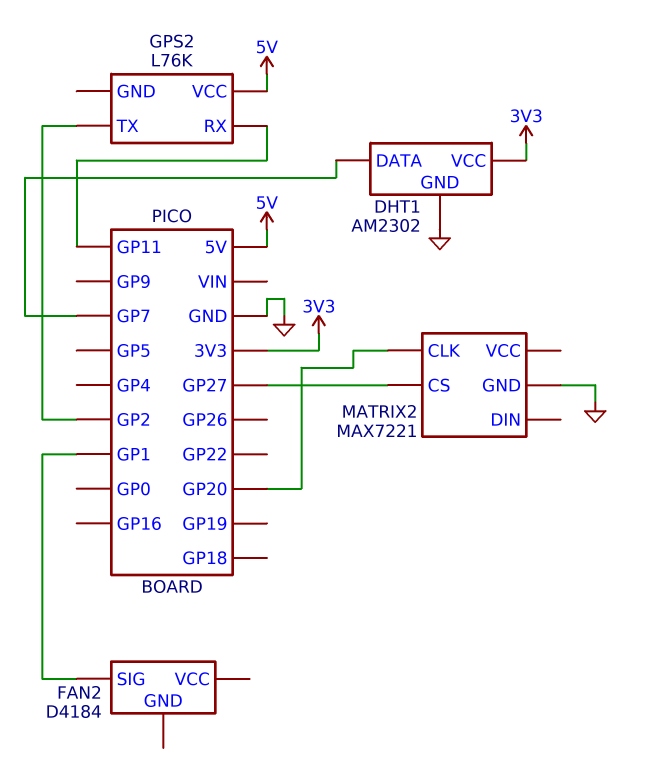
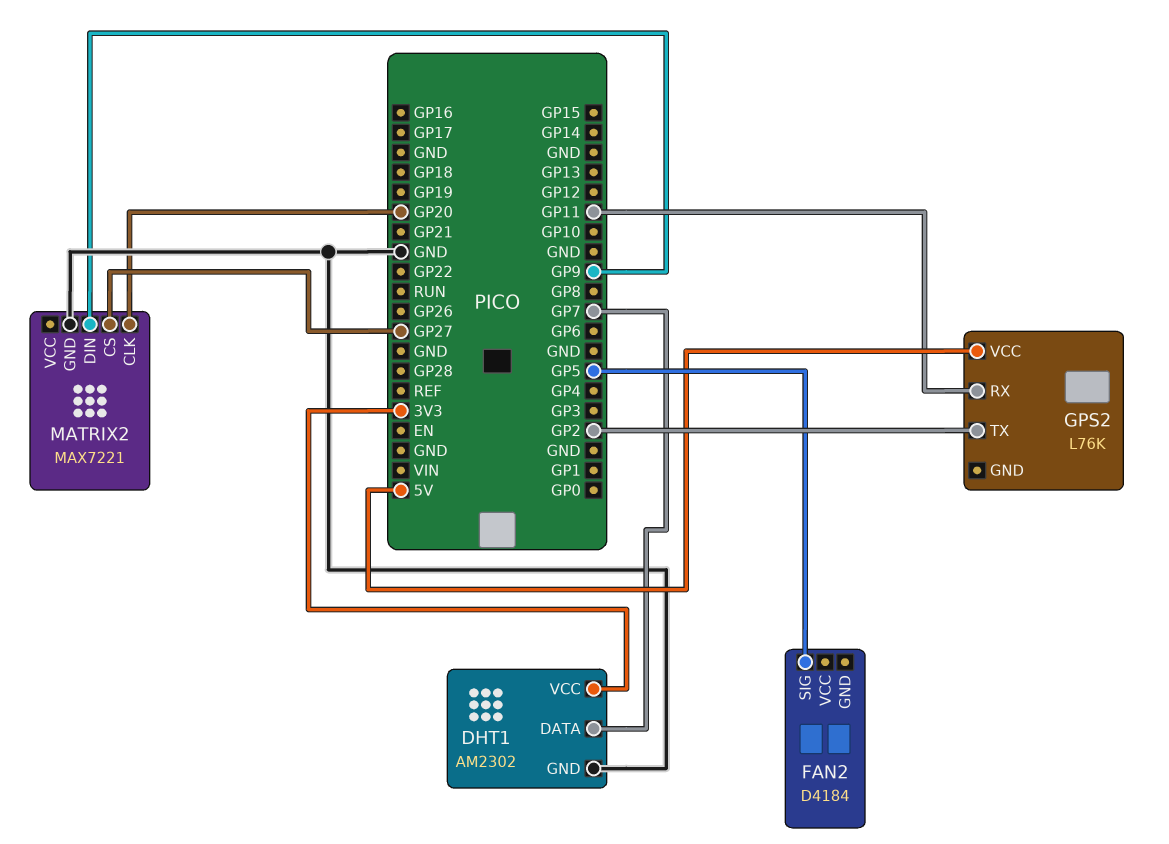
FAN2 pin SIG: GP1 -> GP5
MATRIX2 pin DIN: none -> GP9

